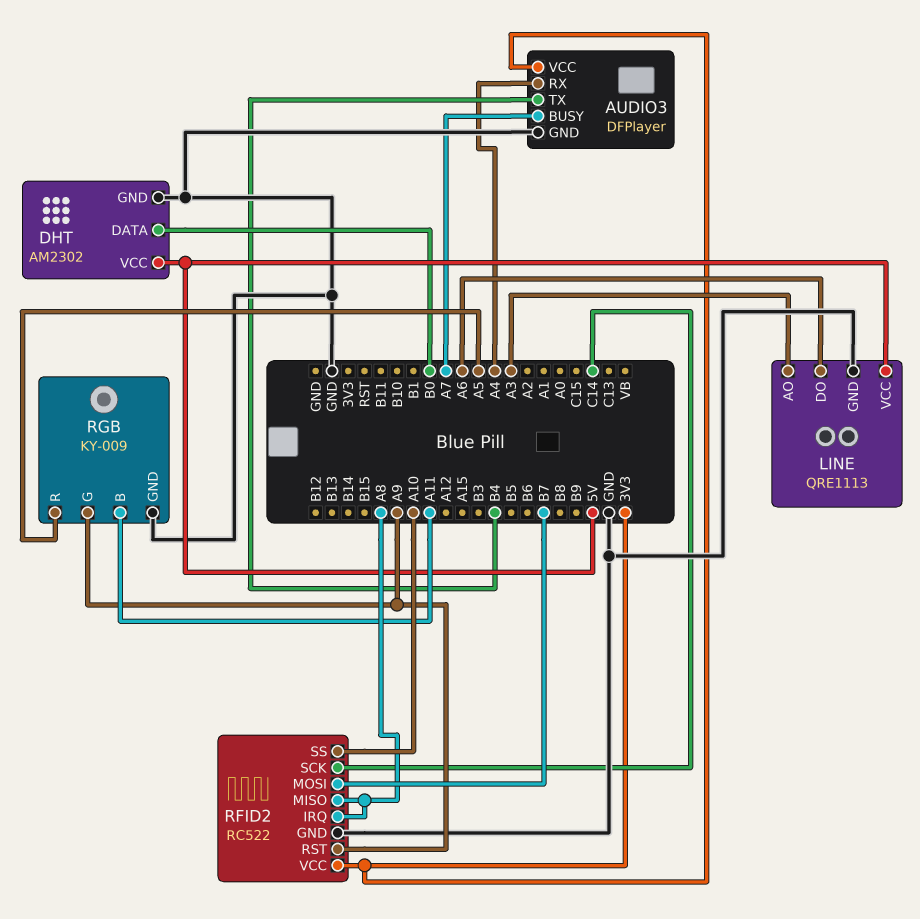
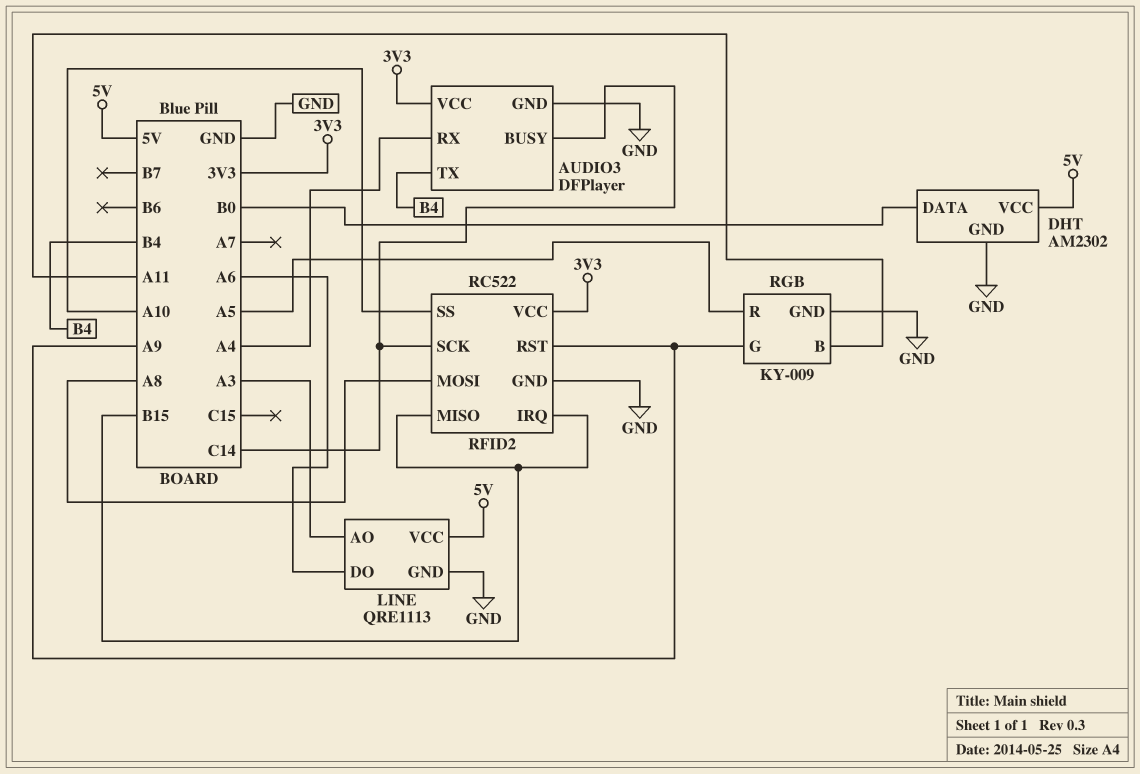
AUDIO3 pin BUSY: A7 -> C14
RFID2 pin IRQ: A8 -> B15
RFID2 pin MISO: A8 -> B15
RFID2 pin MOSI: B7 -> A8

